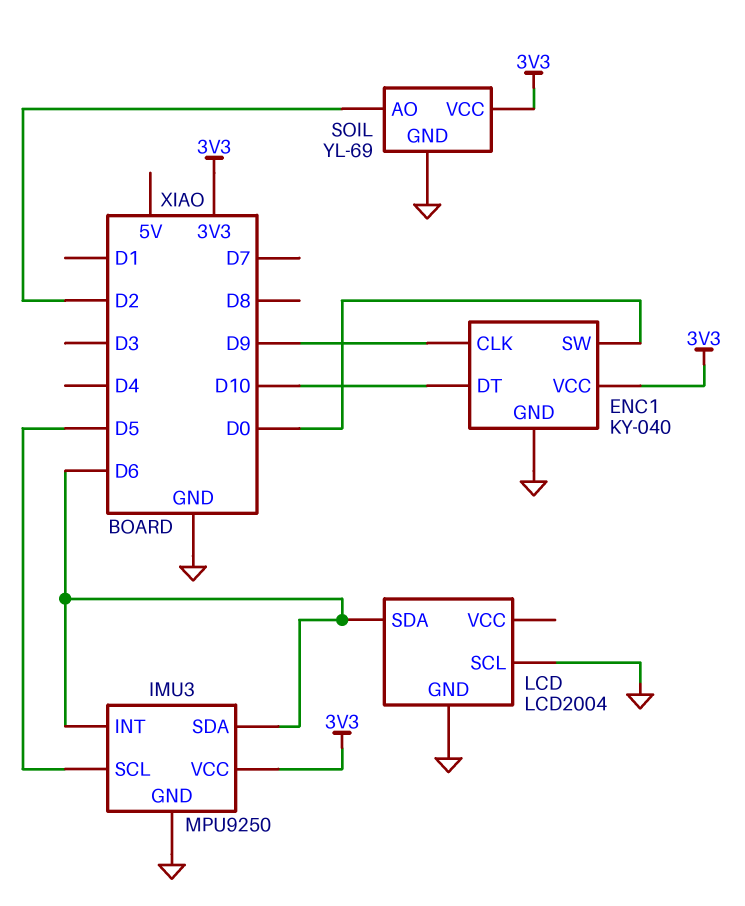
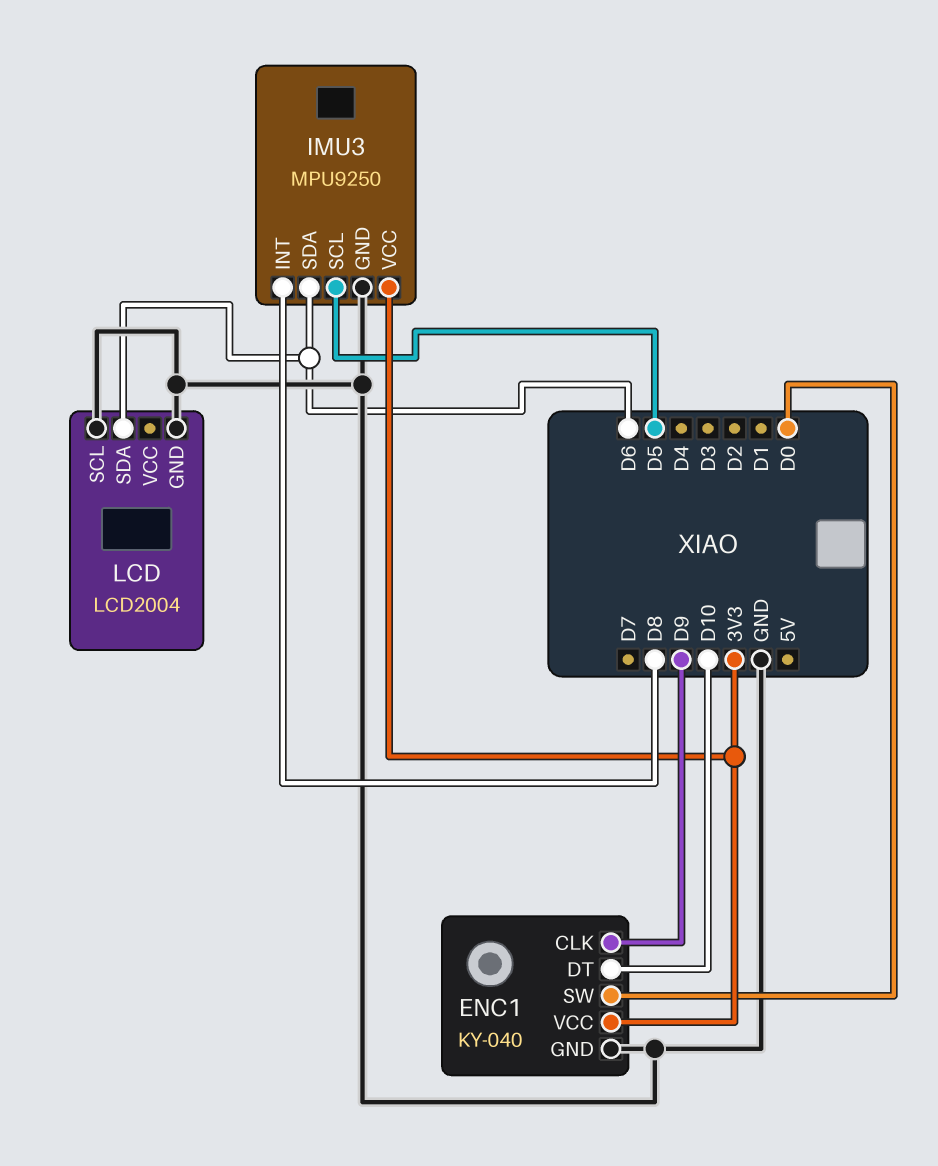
IMU3 pin INT: D6 -> D8
SOIL: YL-69 -> none
SOIL pin AO: D2 -> none
SOIL pin GND: GND -> none
SOIL pin VCC: 3V3 -> none

